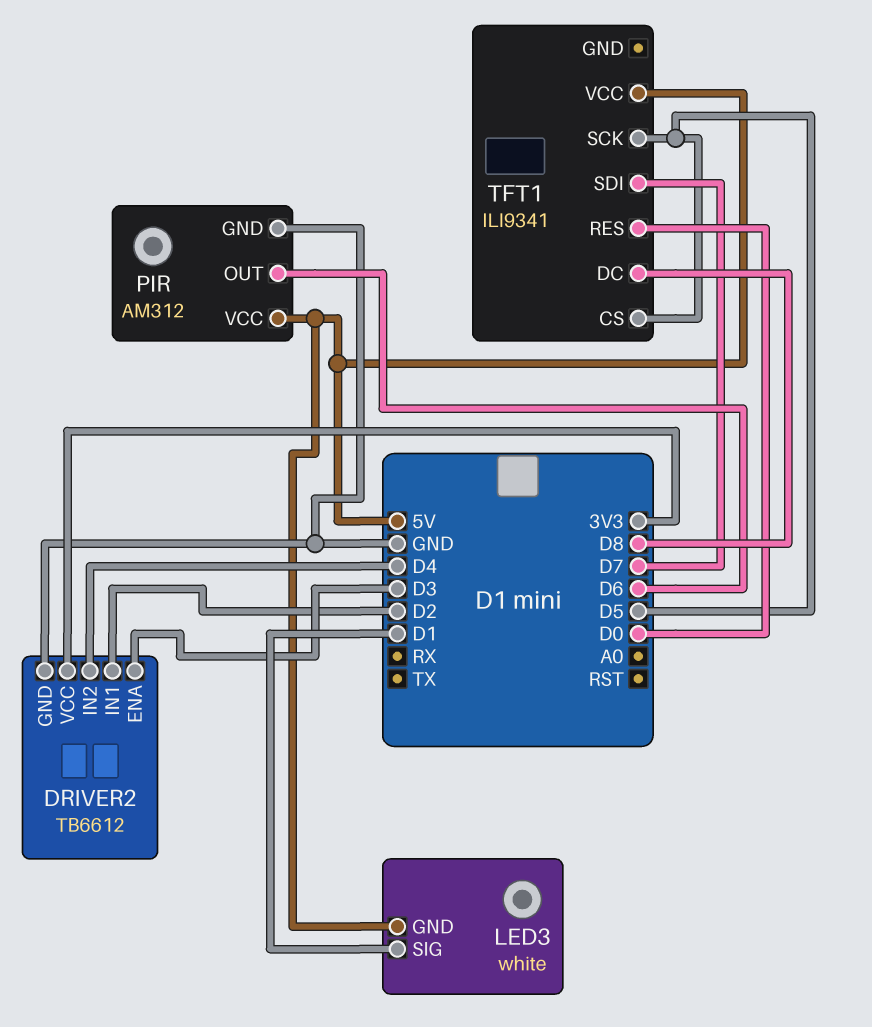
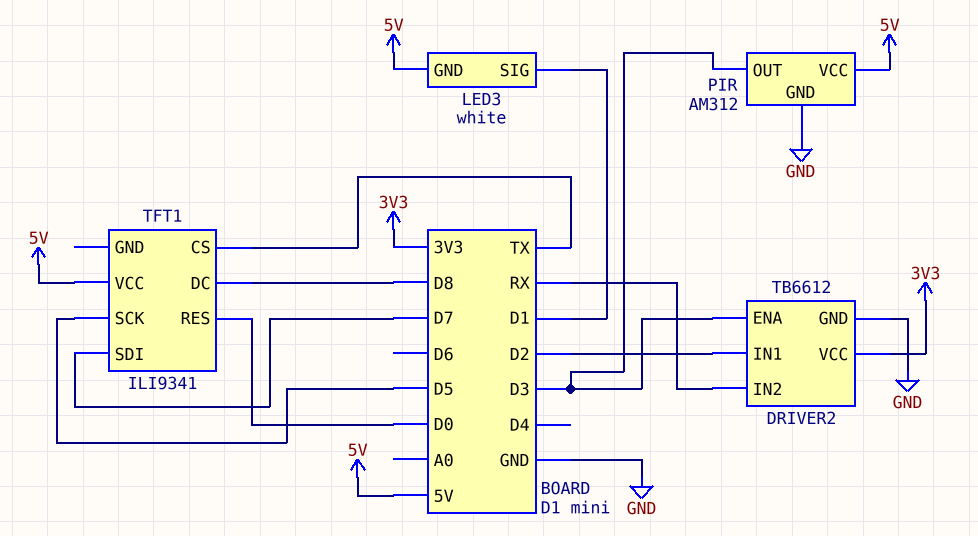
DRIVER2 pin IN2: D4 -> RX
PIR pin OUT: D6 -> D3
TFT1 pin CS: D5 -> TX

